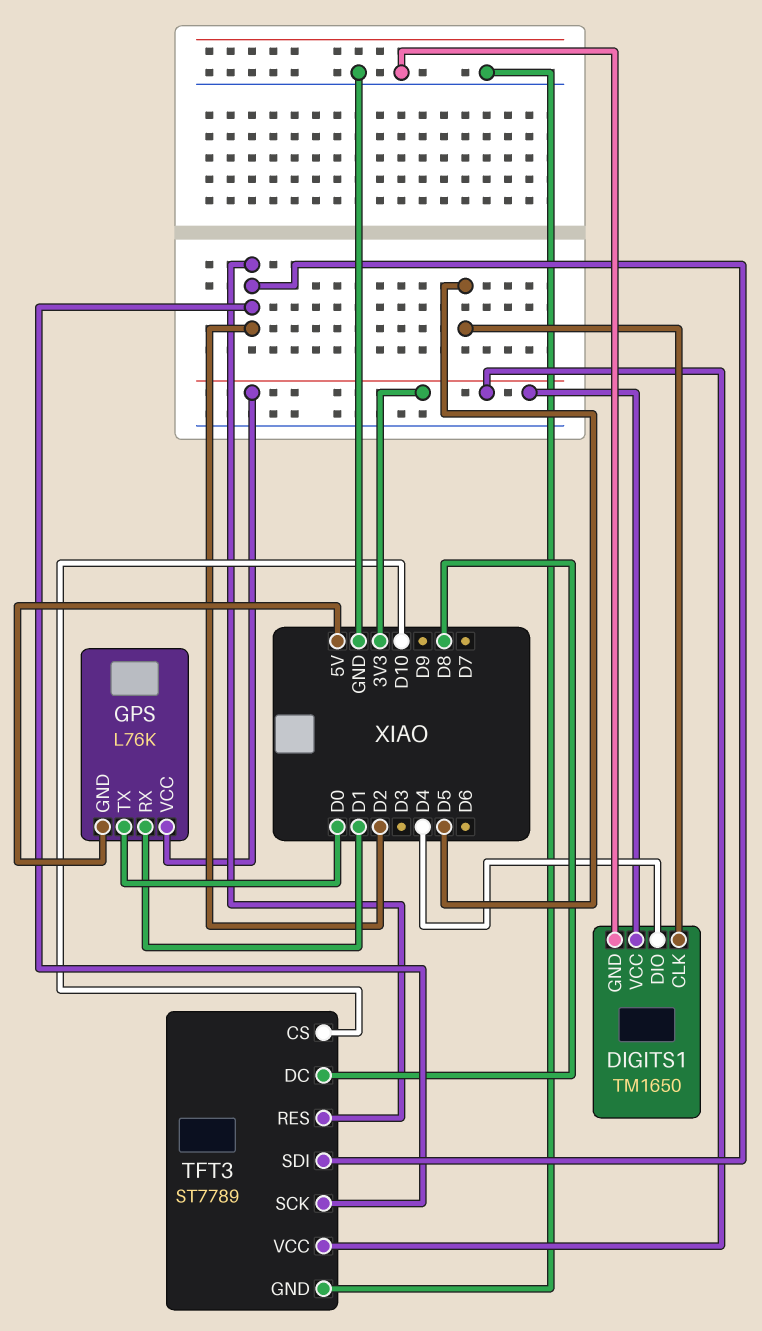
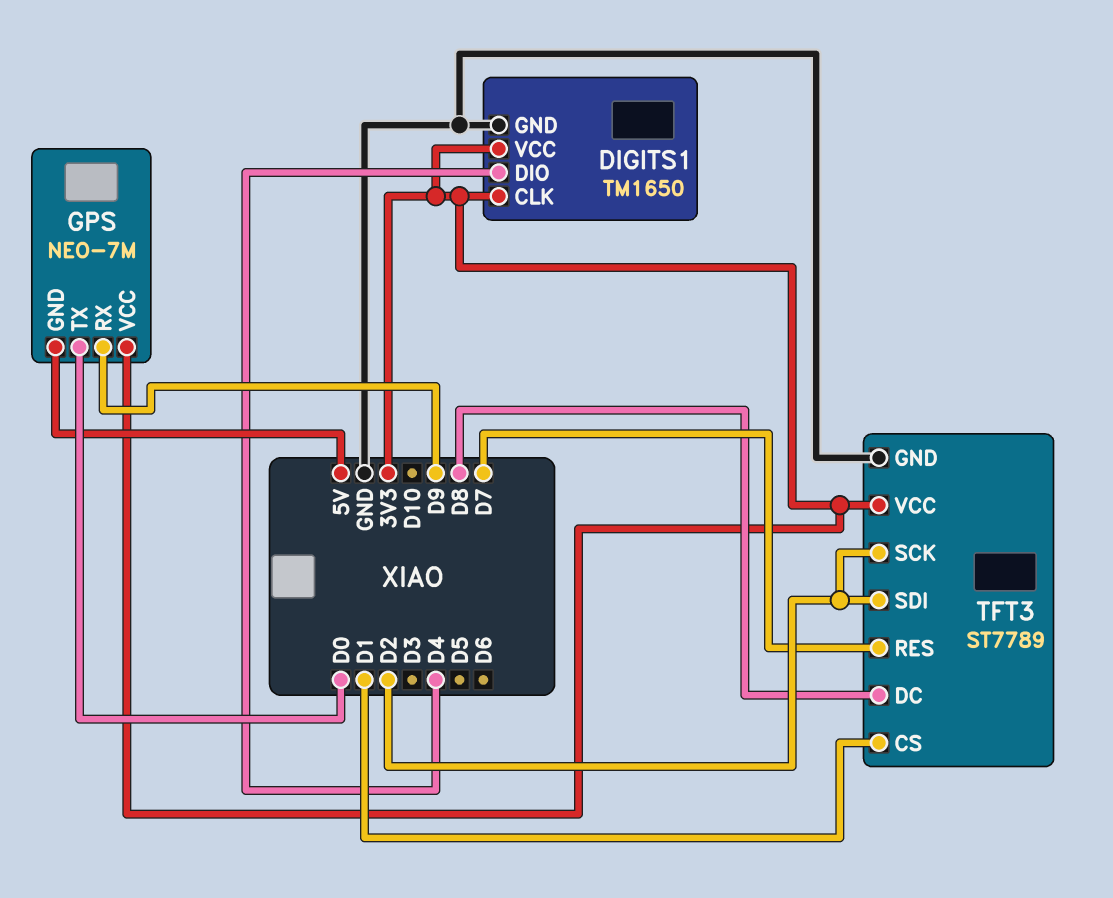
DIGITS1 pin CLK: D5 -> 3V3
GPS: L76K -> NEO-7M
GPS pin RX: D1 -> D9
TFT3 pin CS: D10 -> D1
TFT3 pin RES: D2 -> D7

